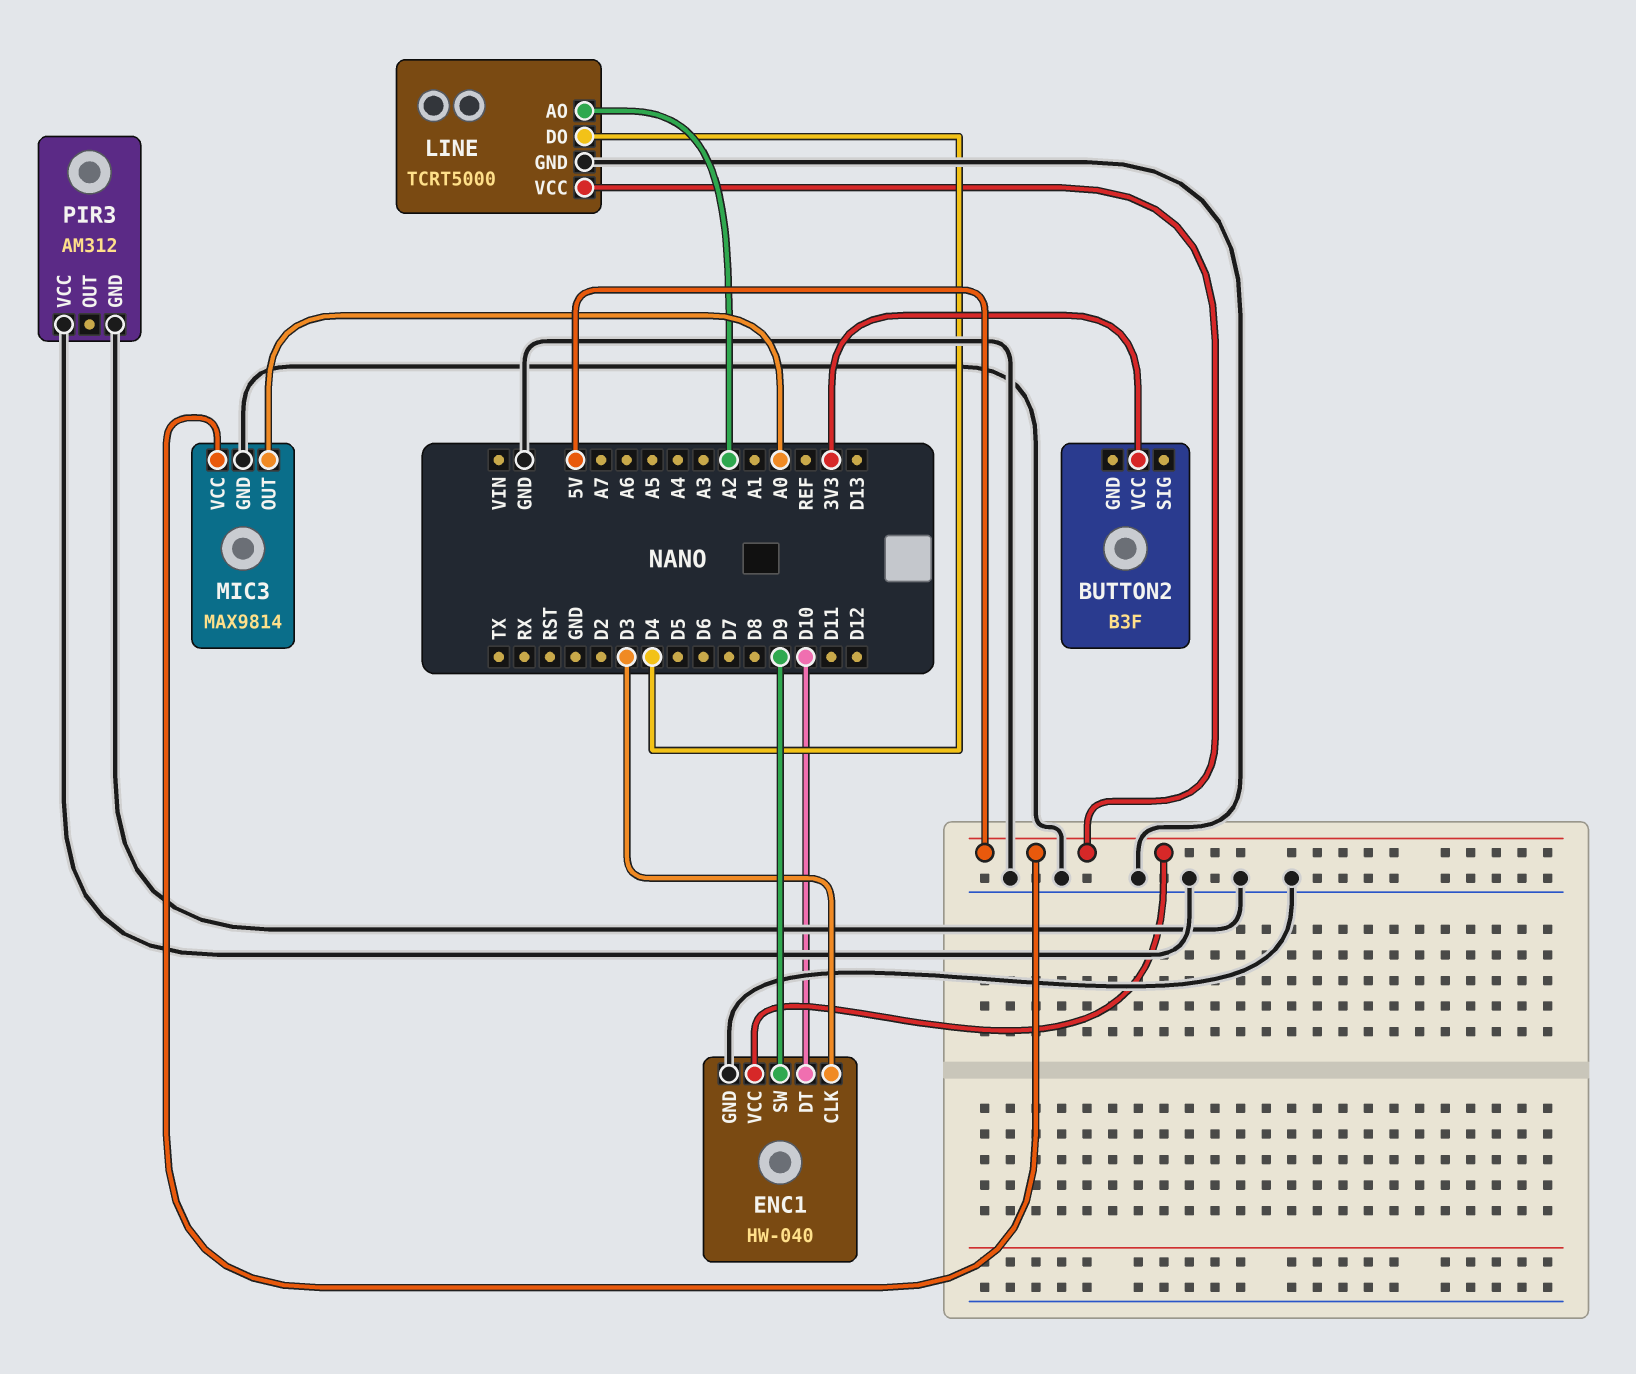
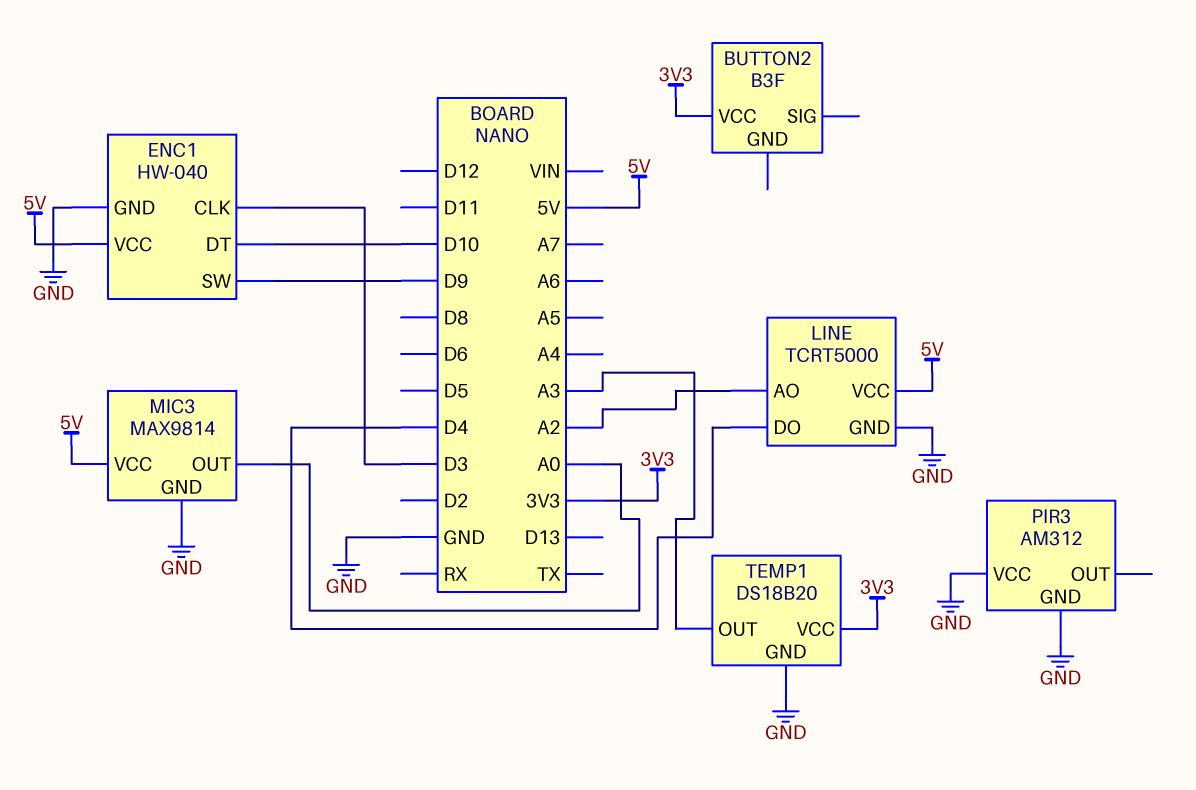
TEMP1: none -> DS18B20
TEMP1 pin GND: none -> GND
TEMP1 pin OUT: none -> A3
TEMP1 pin VCC: none -> 3V3

